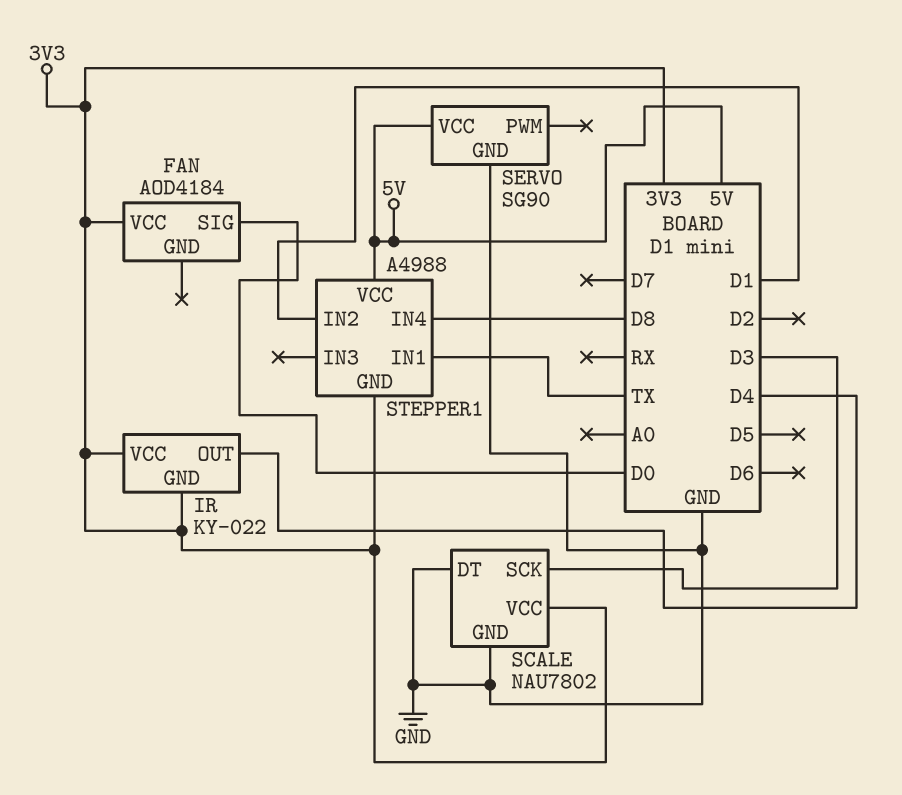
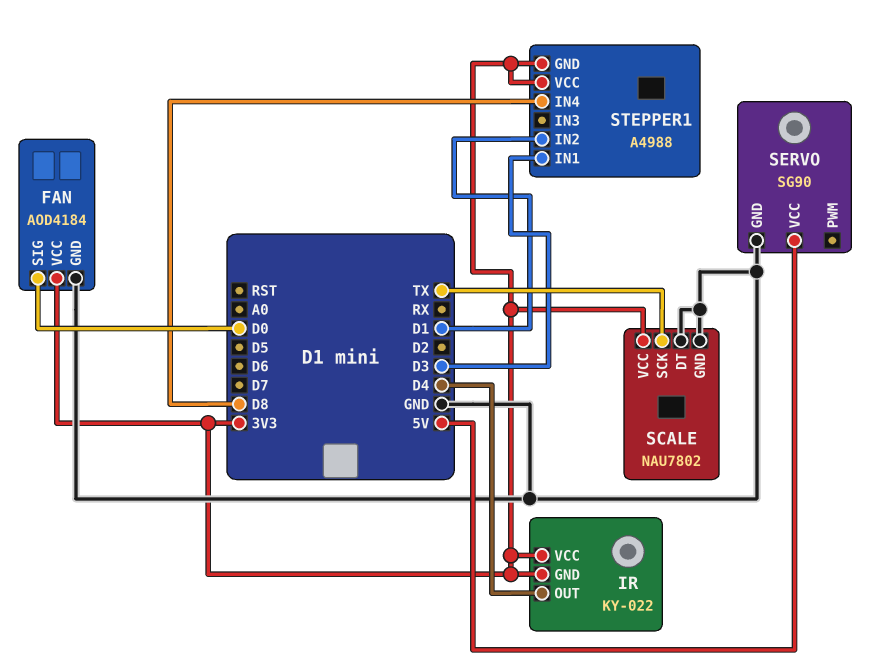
FAN pin GND: none -> GND
SCALE pin SCK: D3 -> TX
STEPPER1 pin IN1: TX -> D3
STEPPER1 pin VCC: 5V -> 3V3

